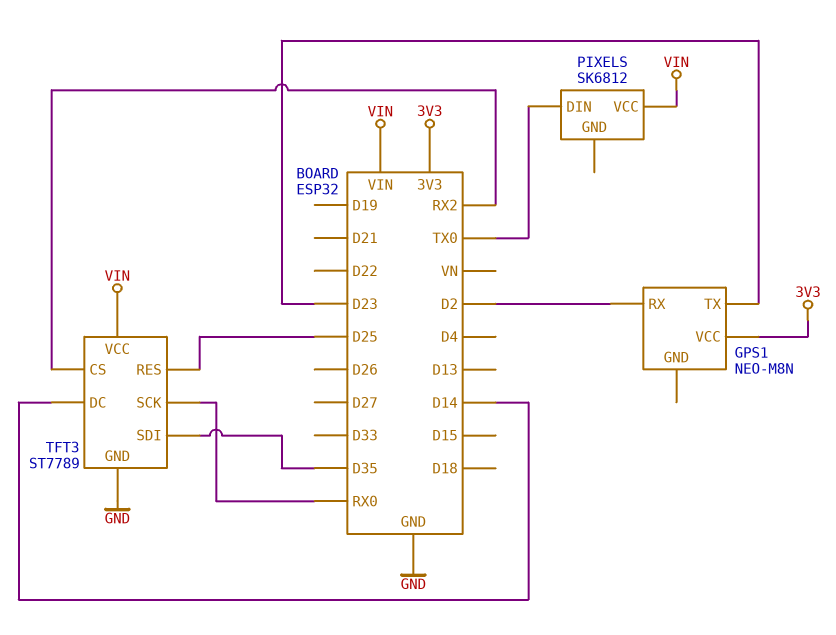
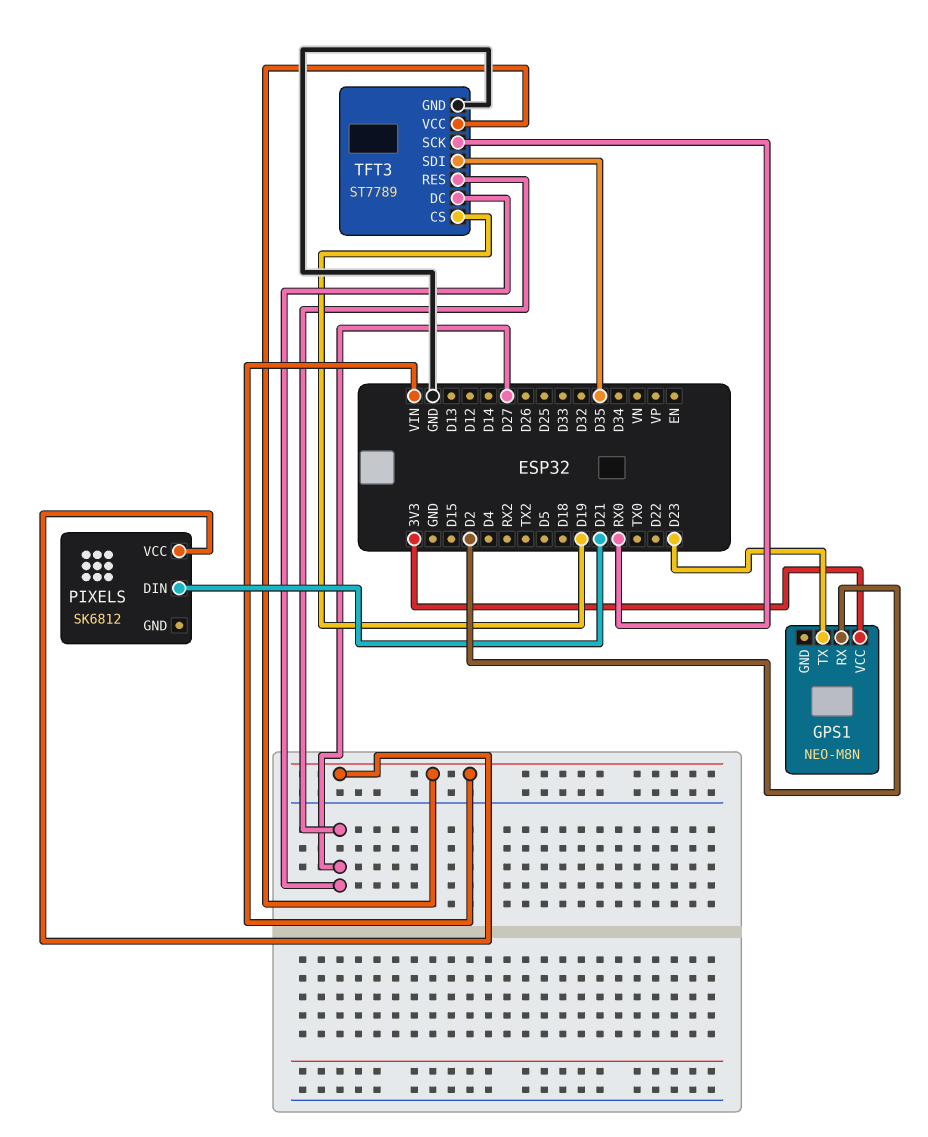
PIXELS pin DIN: TX0 -> D21
TFT3 pin CS: RX2 -> D19
TFT3 pin DC: D14 -> D27
TFT3 pin RES: D25 -> D27

